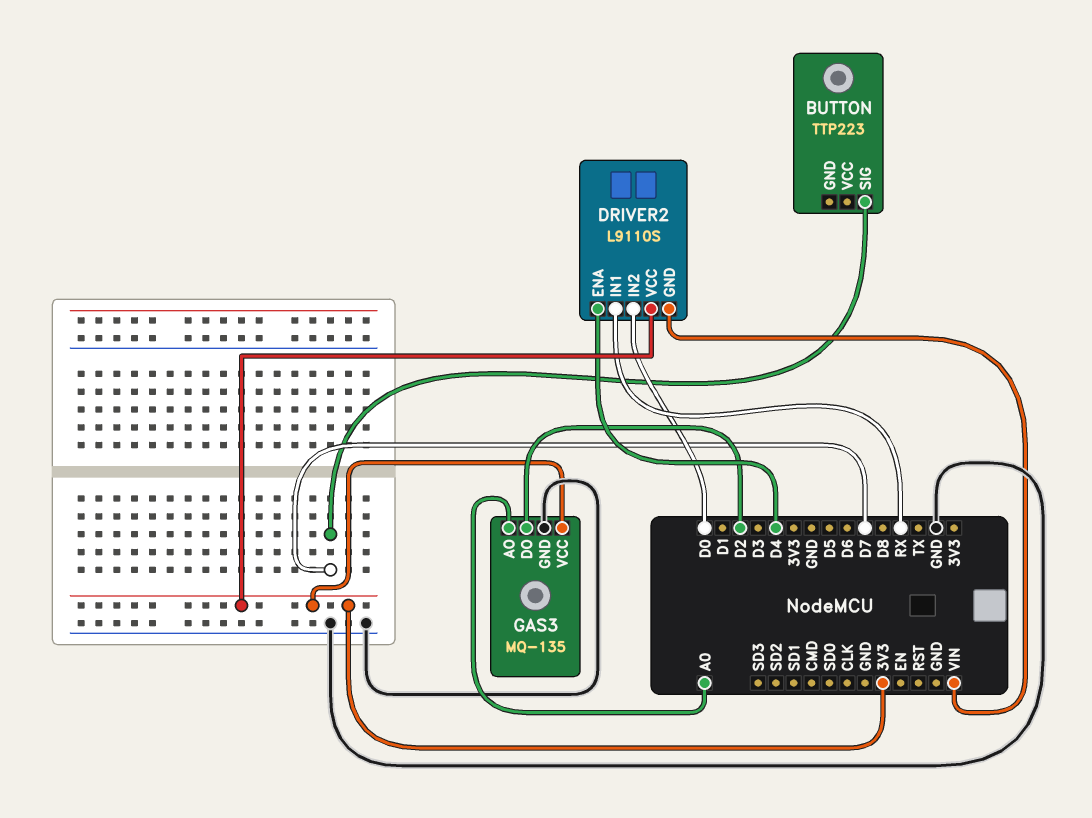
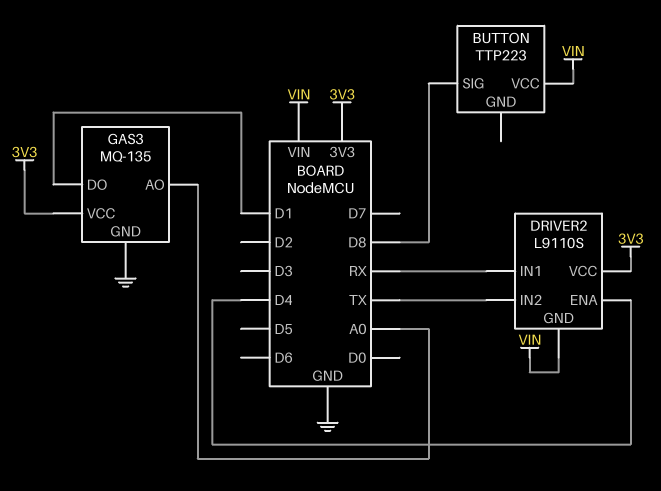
BUTTON pin SIG: D7 -> D8
BUTTON pin VCC: none -> VIN
DRIVER2 pin IN2: D0 -> TX
GAS3 pin DO: D2 -> D1

